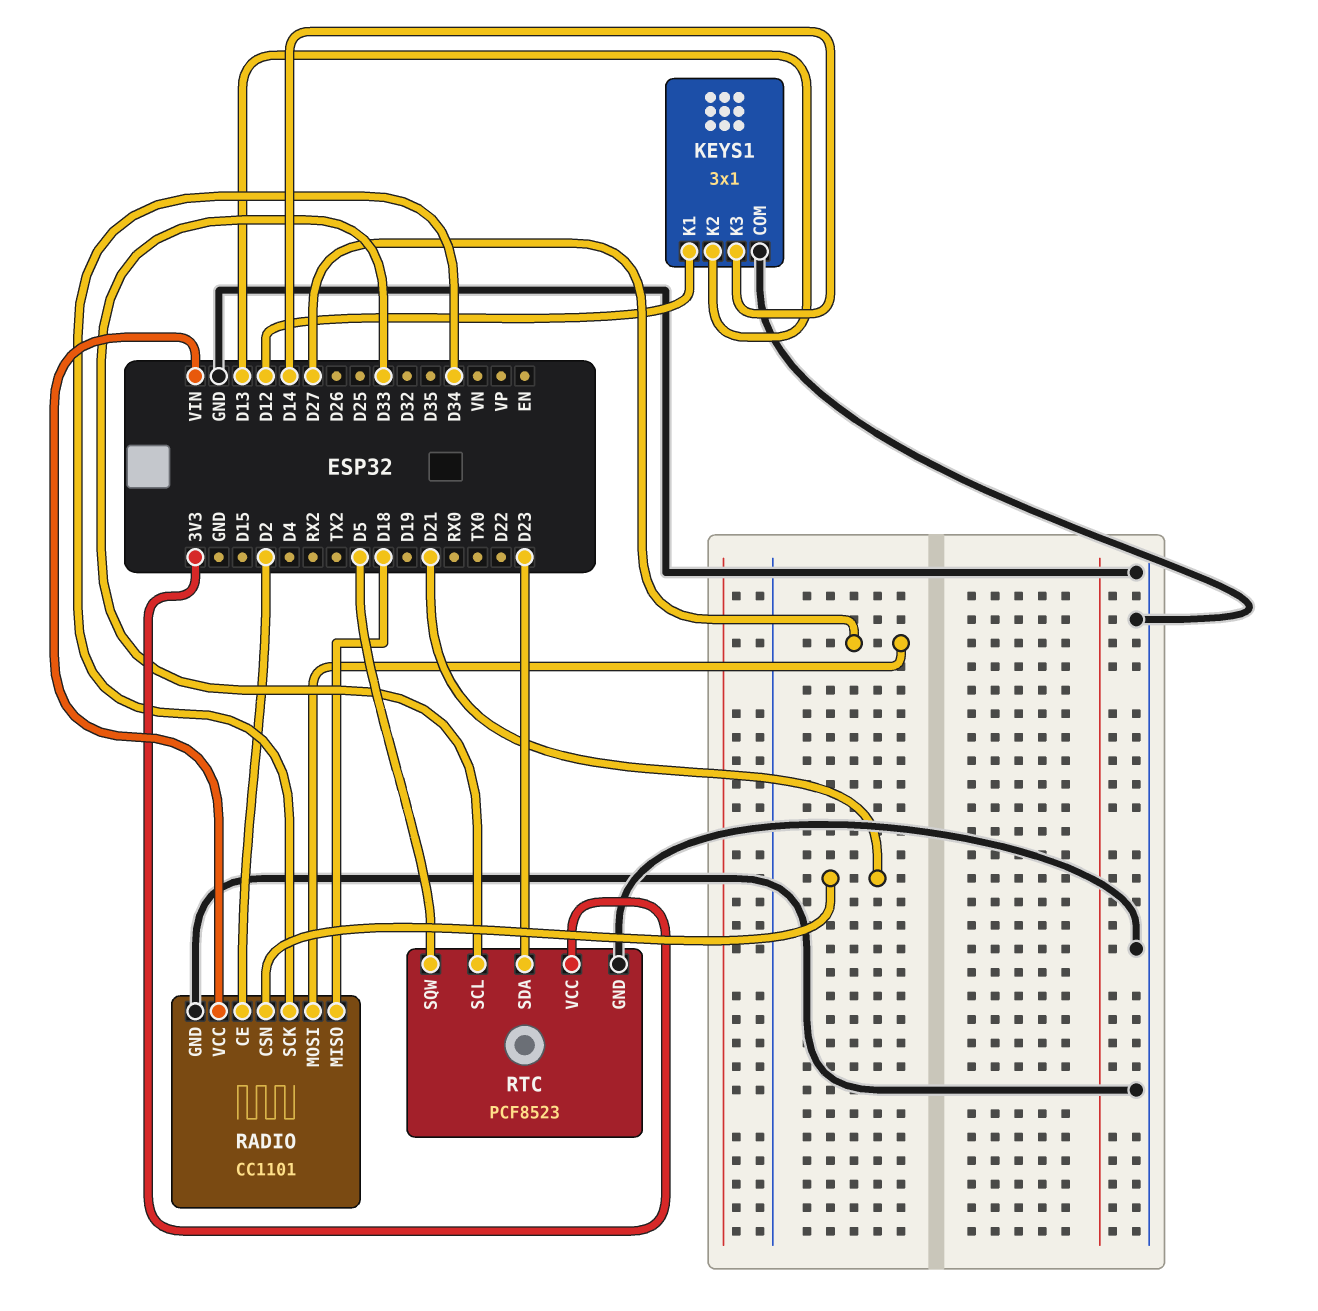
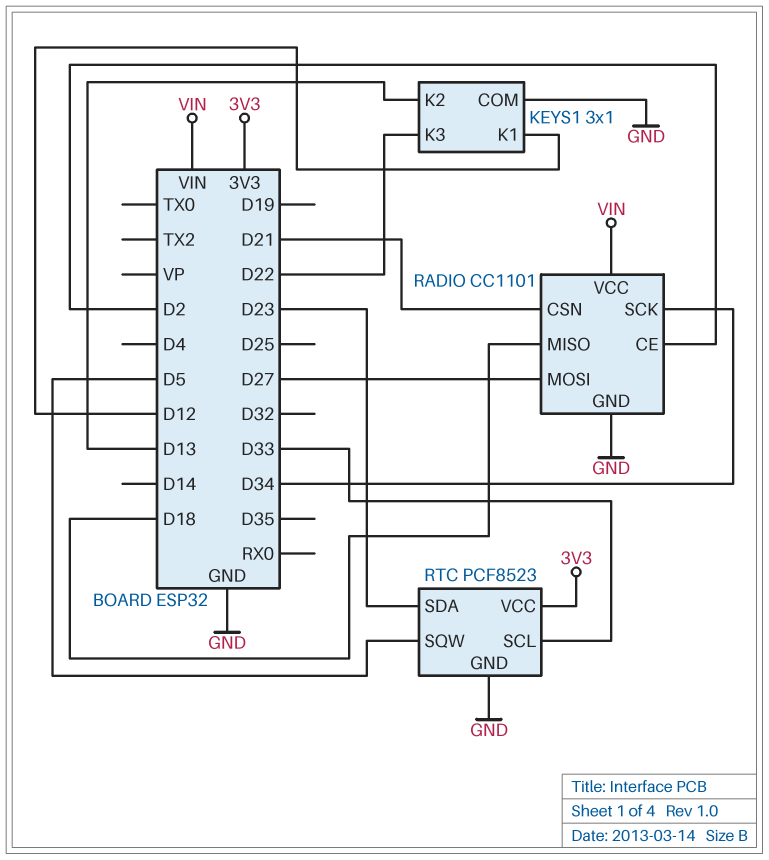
KEYS1 pin K3: D14 -> D22

